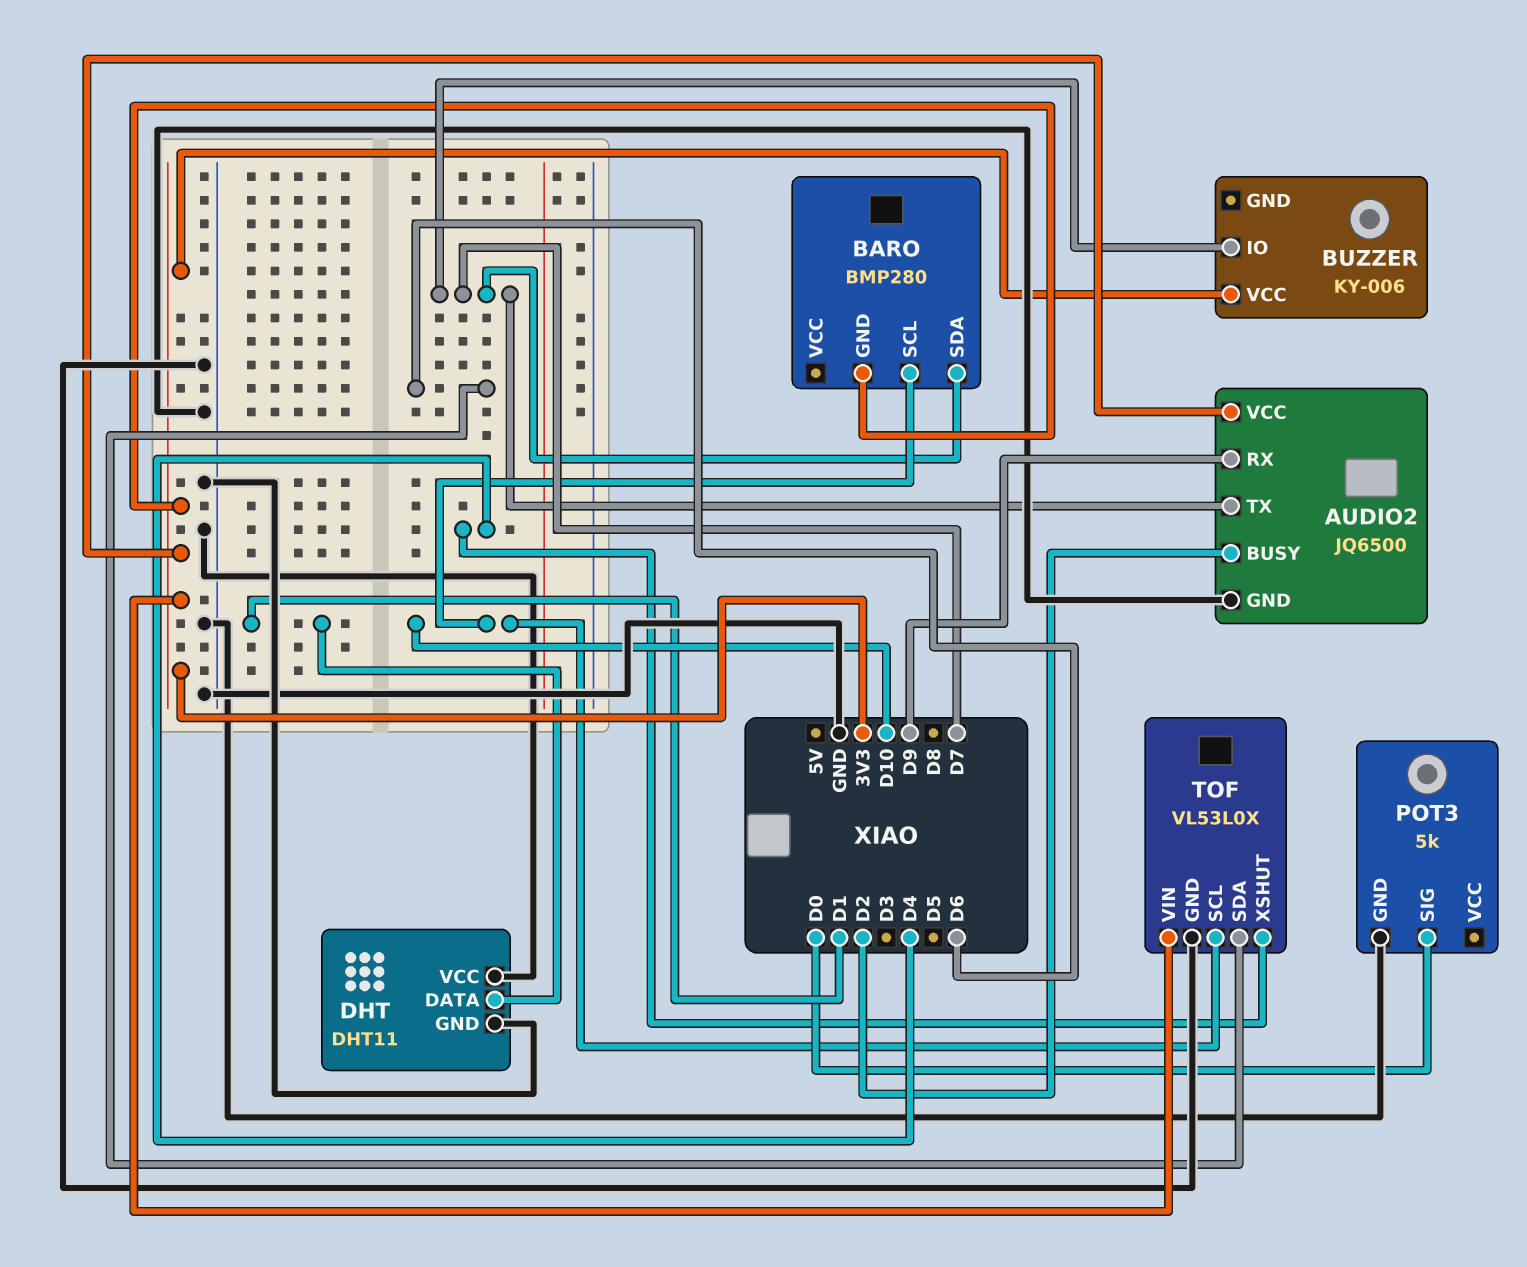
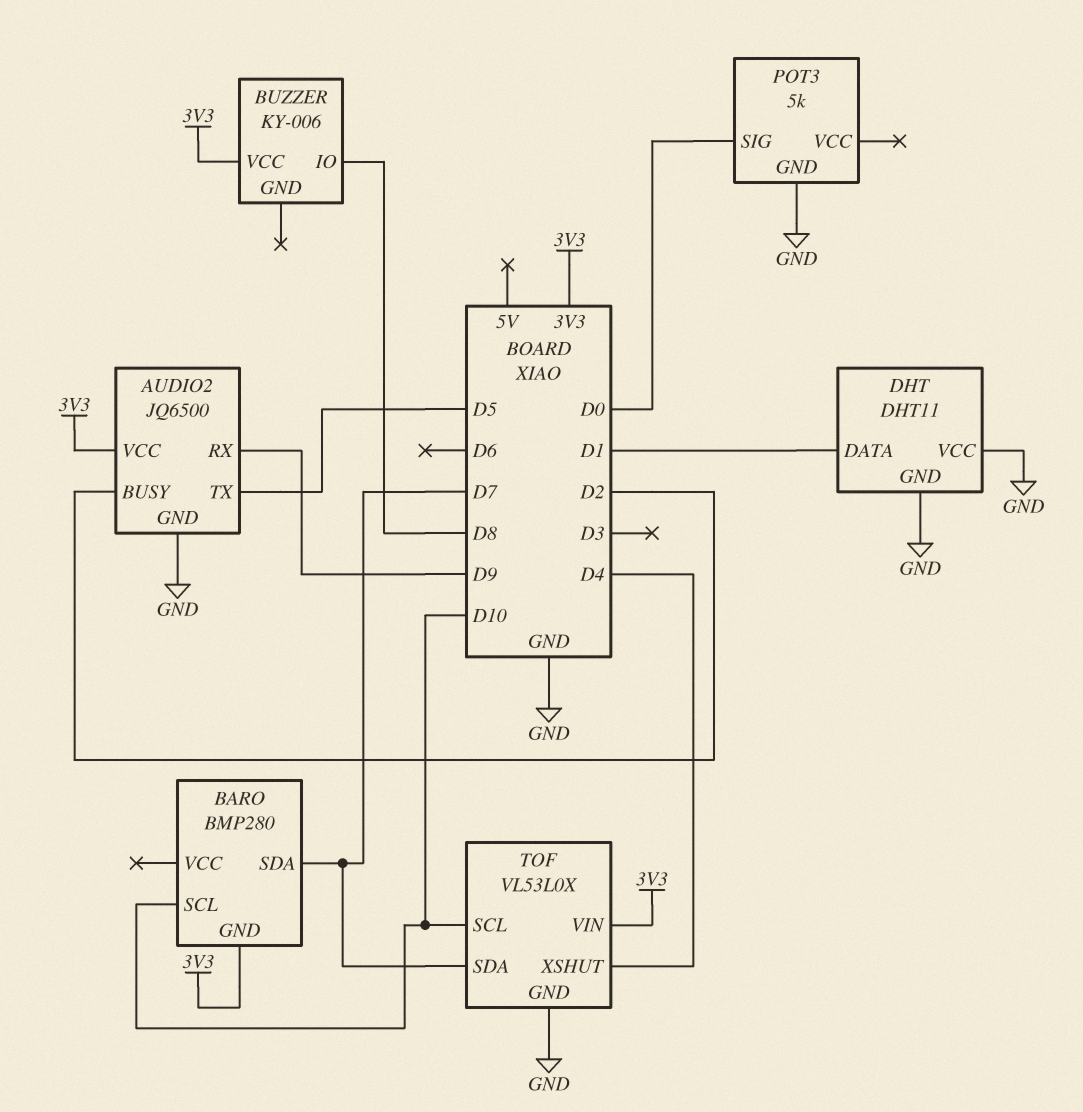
AUDIO2 pin TX: D7 -> D5
BUZZER pin IO: D7 -> D8
TOF pin SDA: D6 -> D7

